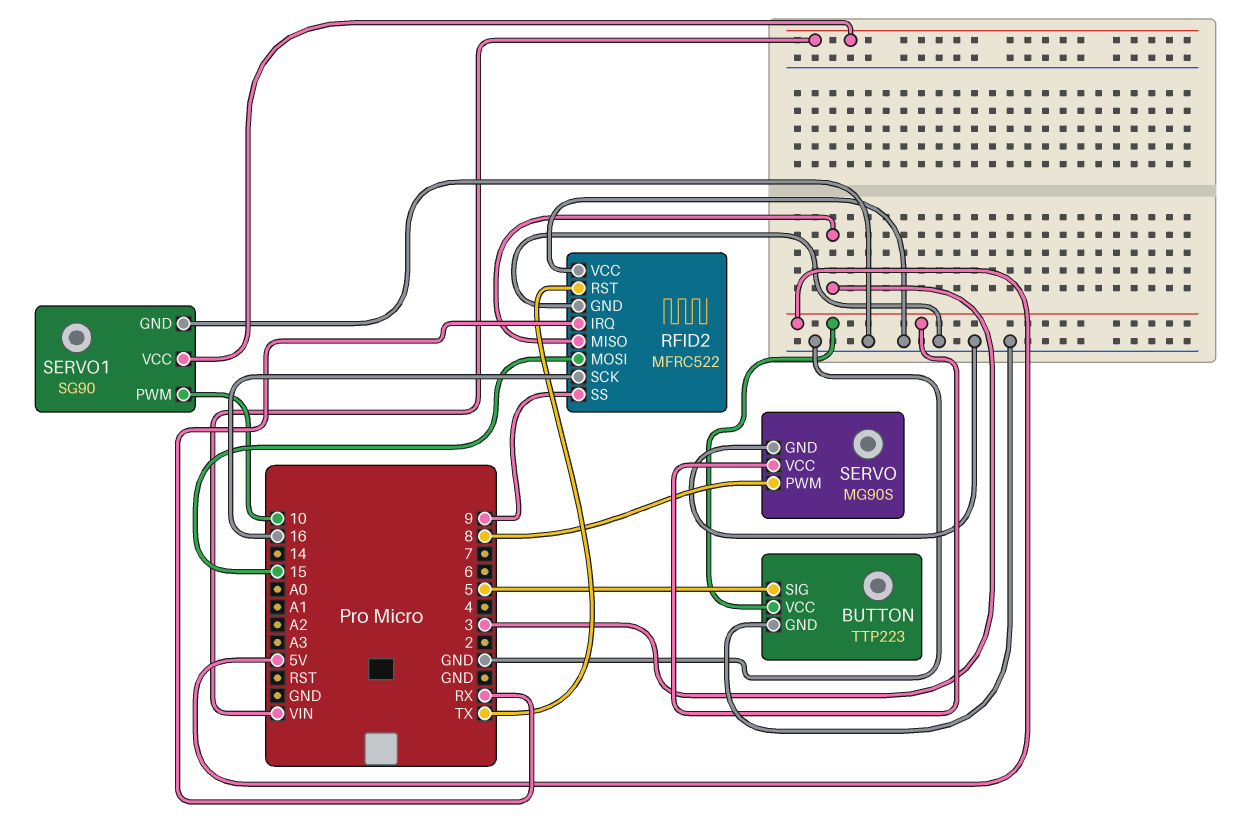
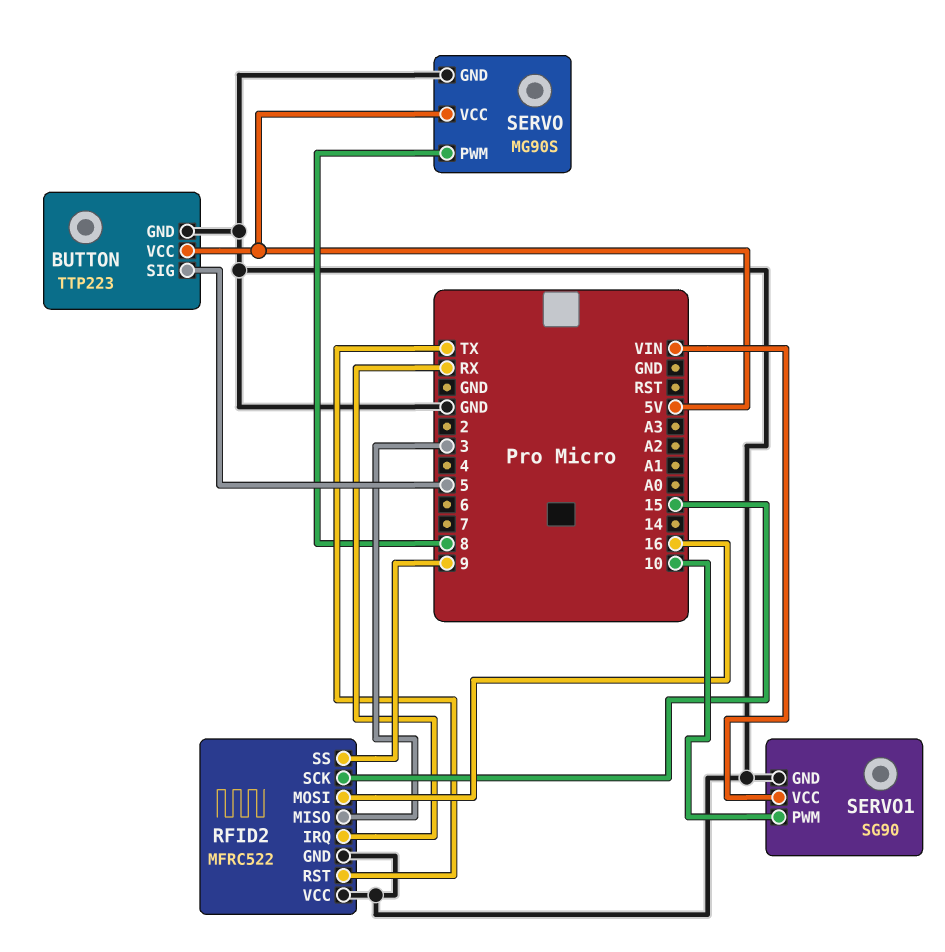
RFID2 pin MOSI: 15 -> 16
RFID2 pin SCK: 16 -> 15

